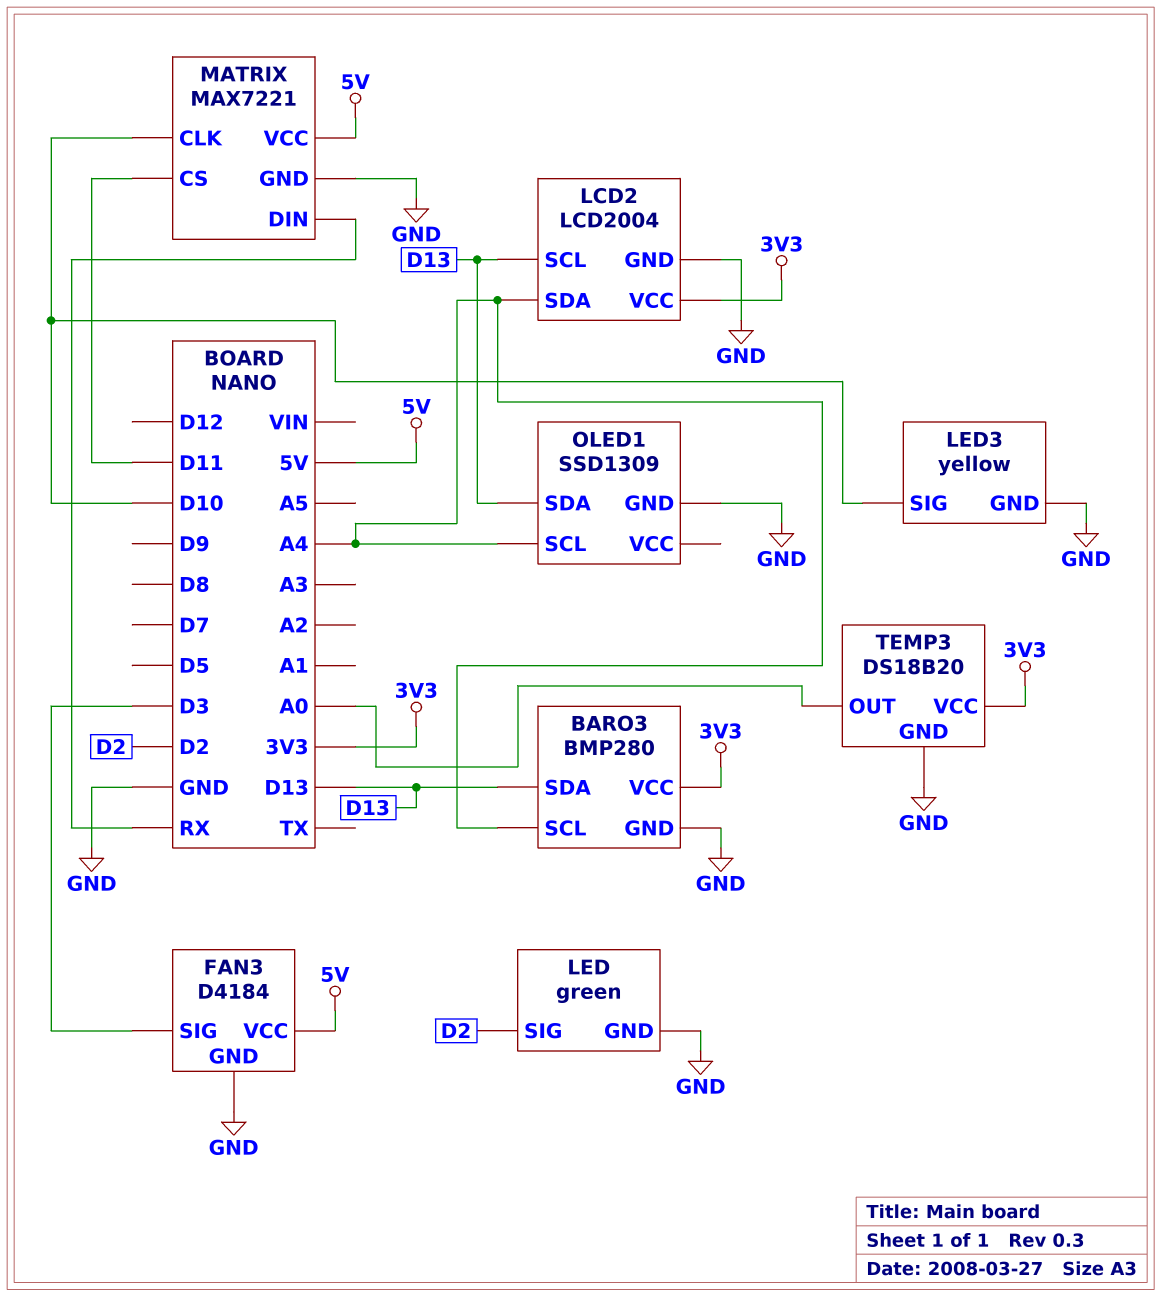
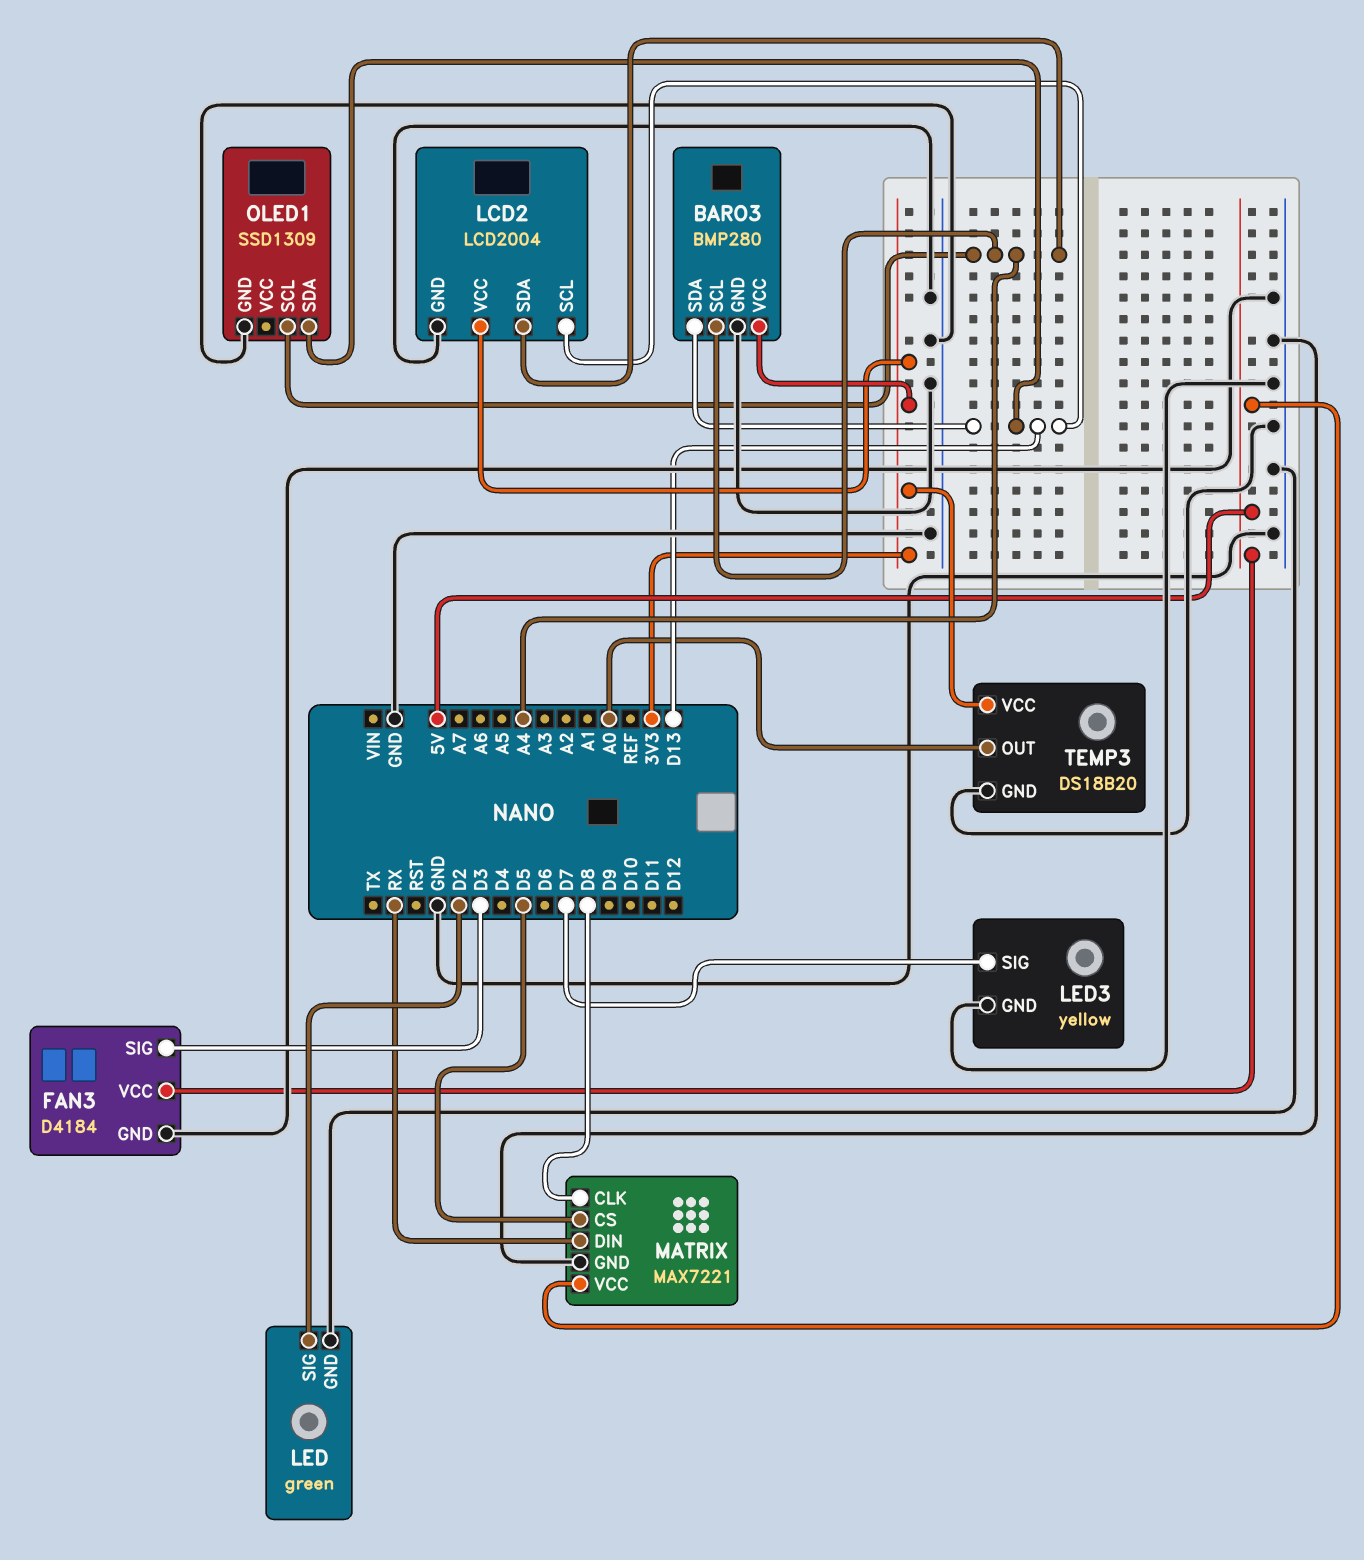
LED3 pin SIG: D10 -> D7
MATRIX pin CLK: D10 -> D8
MATRIX pin CS: D11 -> D5

